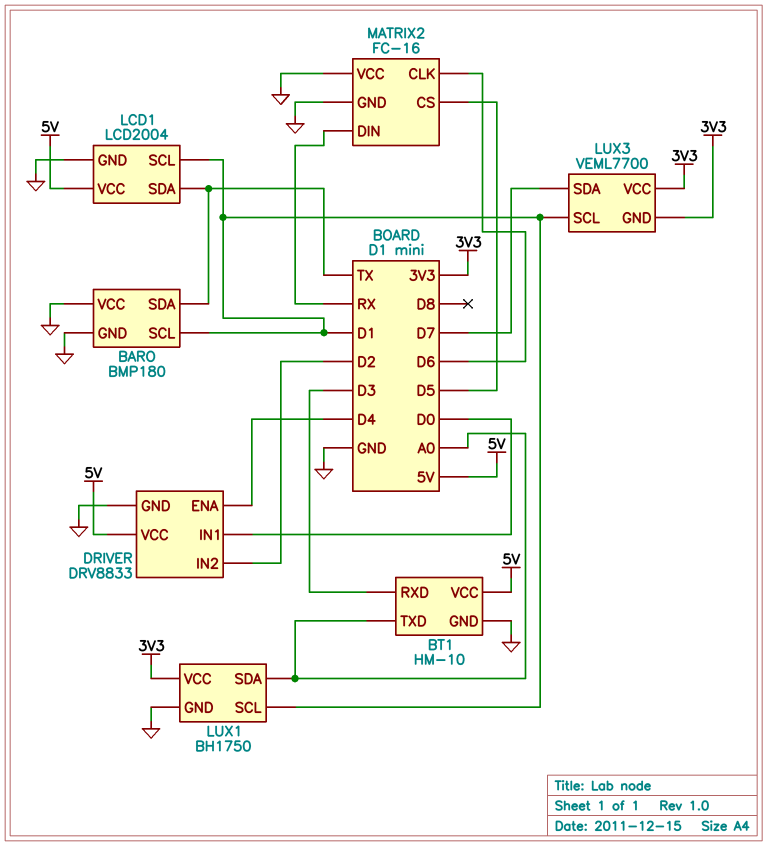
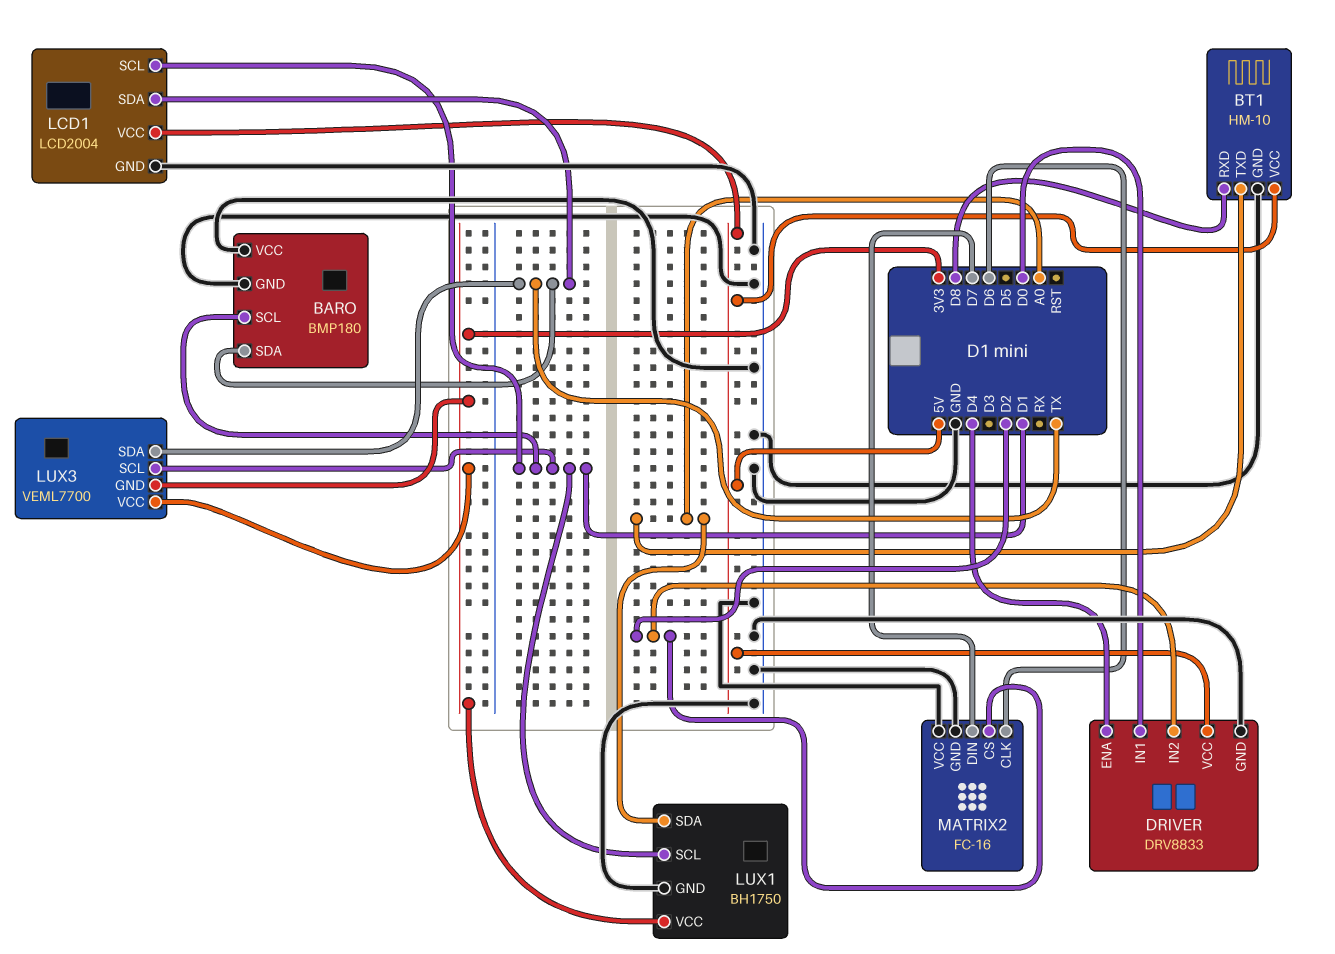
BT1 pin RXD: D3 -> D8
LUX3 pin SDA: D7 -> TX
MATRIX2 pin CS: D5 -> D2
MATRIX2 pin DIN: RX -> D7

